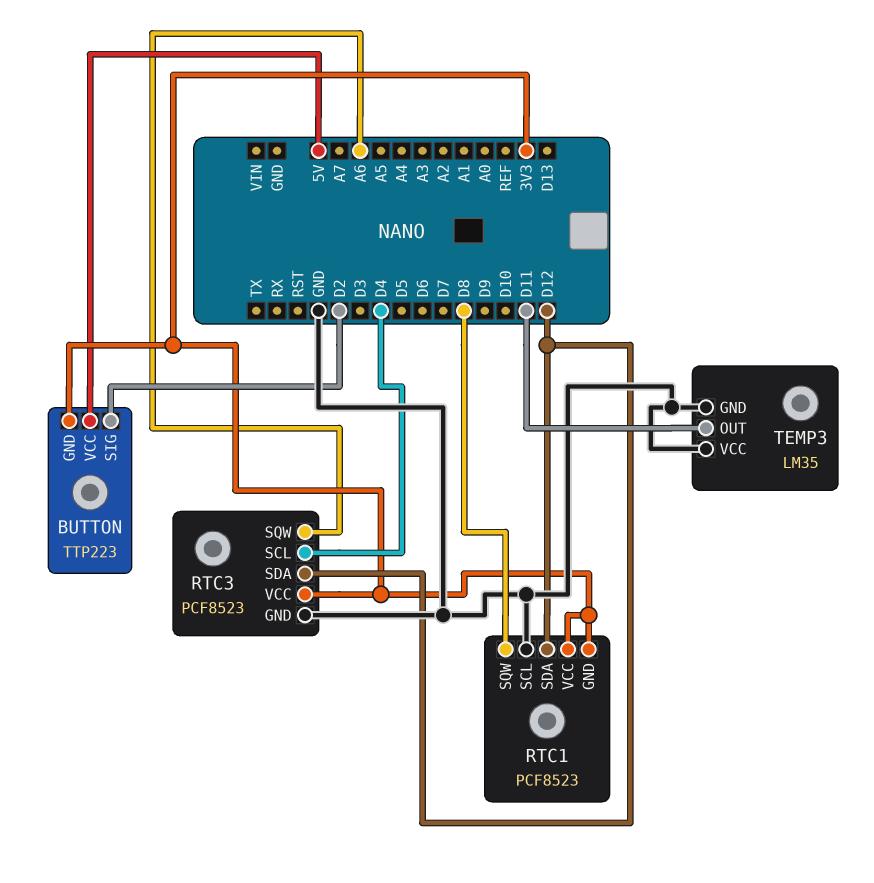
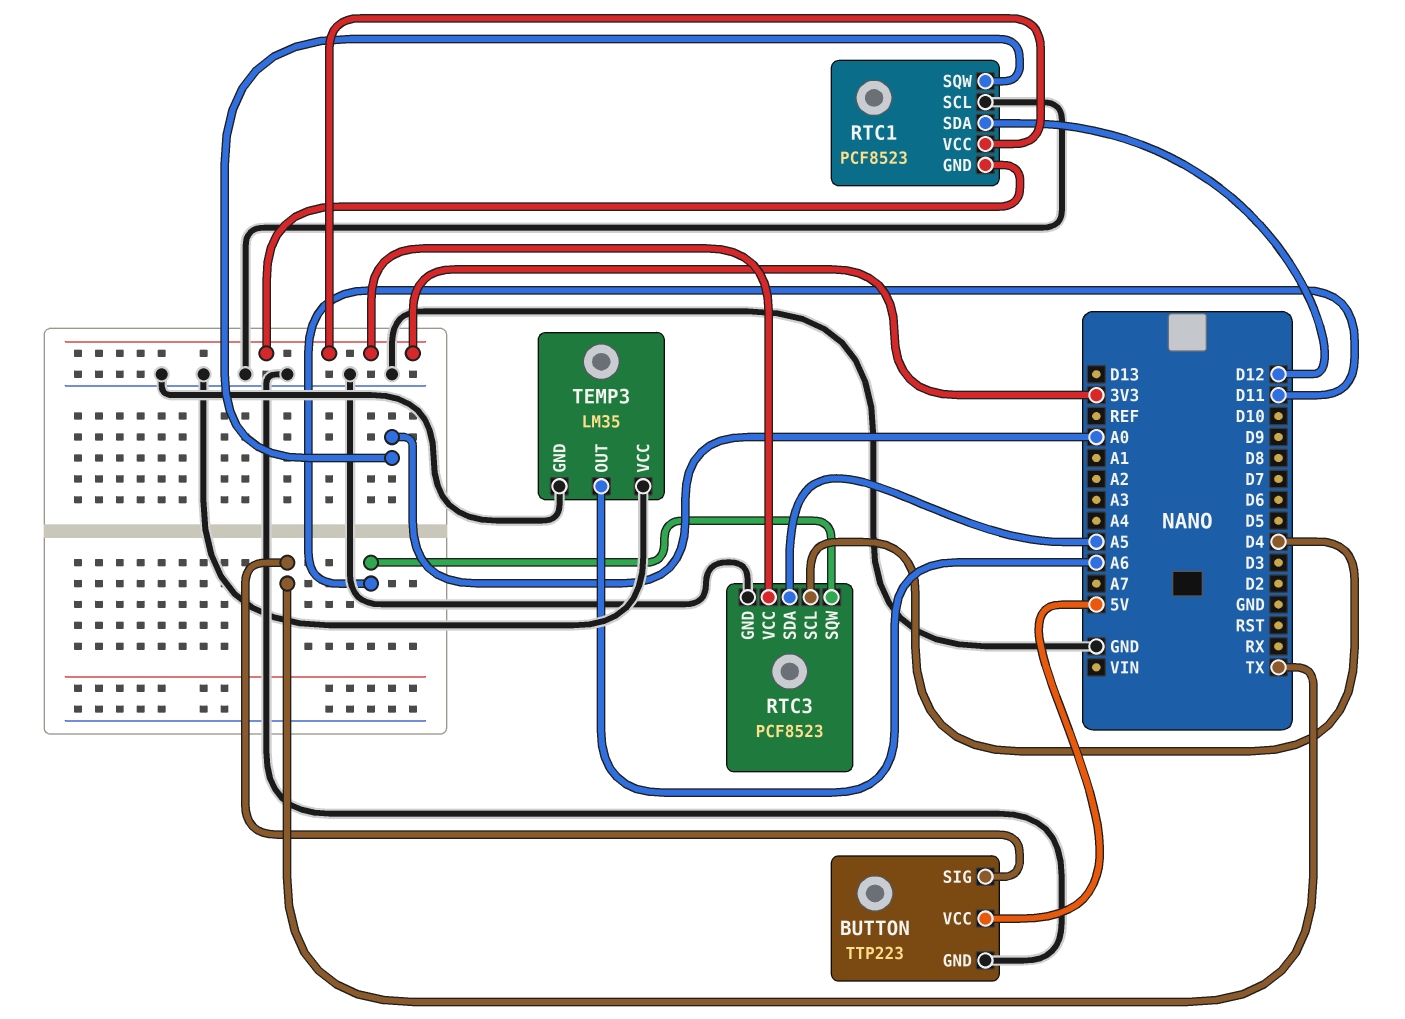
BUTTON pin GND: 3V3 -> GND
BUTTON pin SIG: D2 -> TX
RTC1 pin SQW: D8 -> A0
RTC3 pin SDA: D12 -> A5
RTC3 pin SQW: A6 -> D11
TEMP3 pin OUT: D11 -> A6

